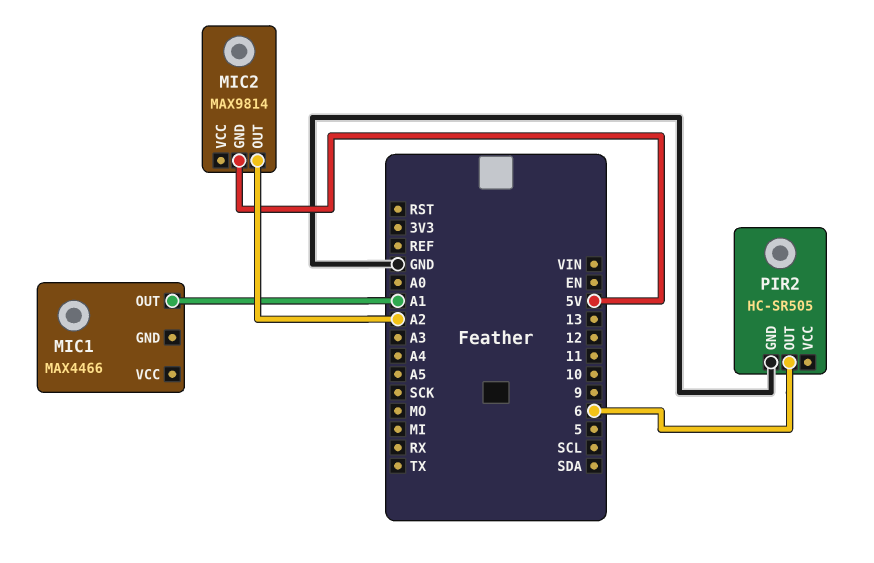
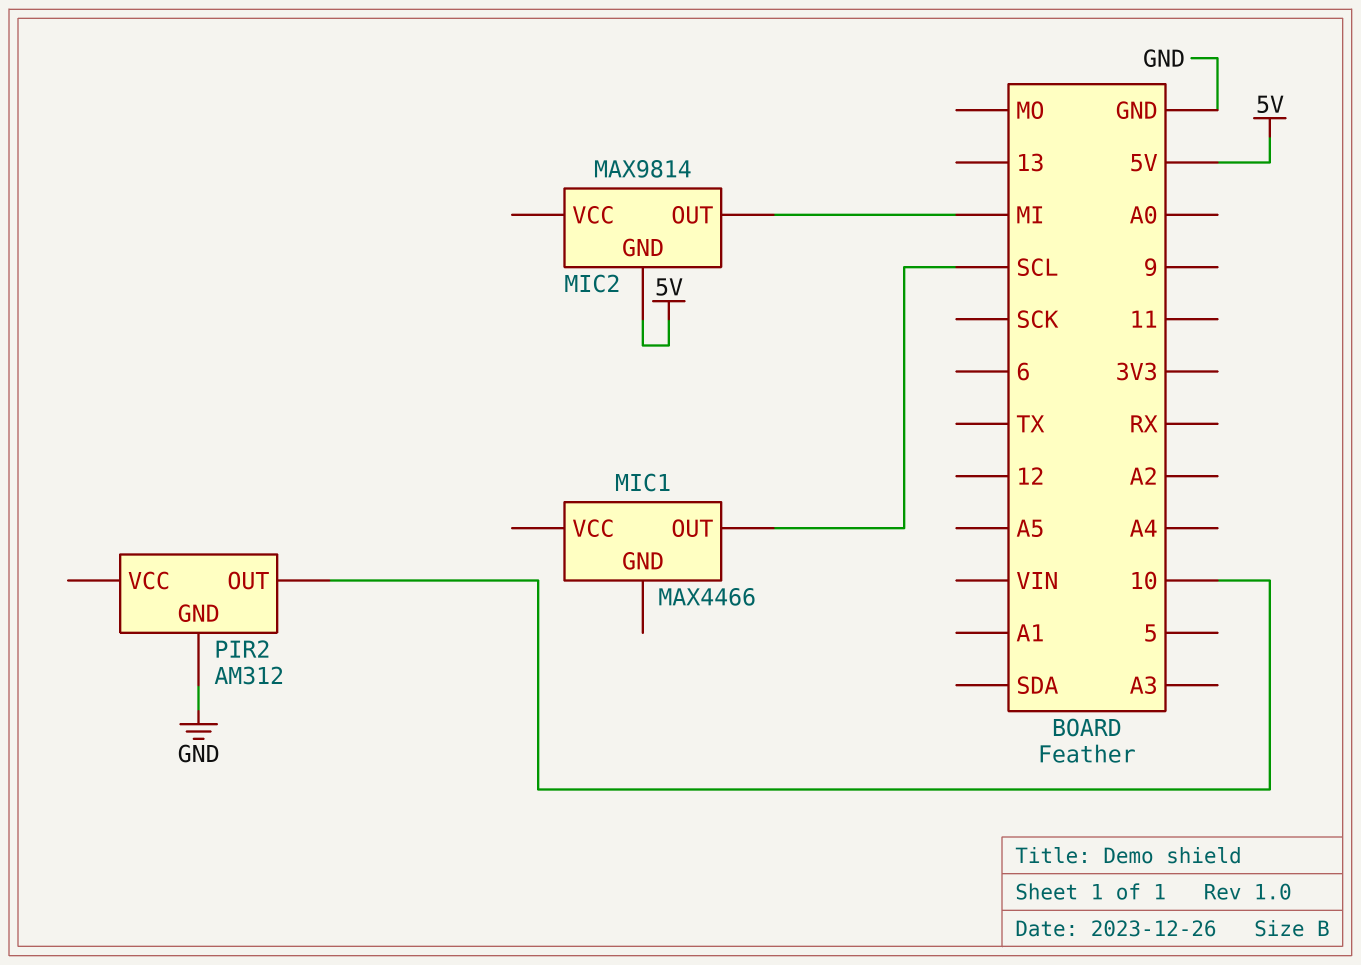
MIC1 pin OUT: A1 -> SCL
MIC2 pin OUT: A2 -> MI
PIR2: HC-SR505 -> AM312
PIR2 pin OUT: 6 -> 10

